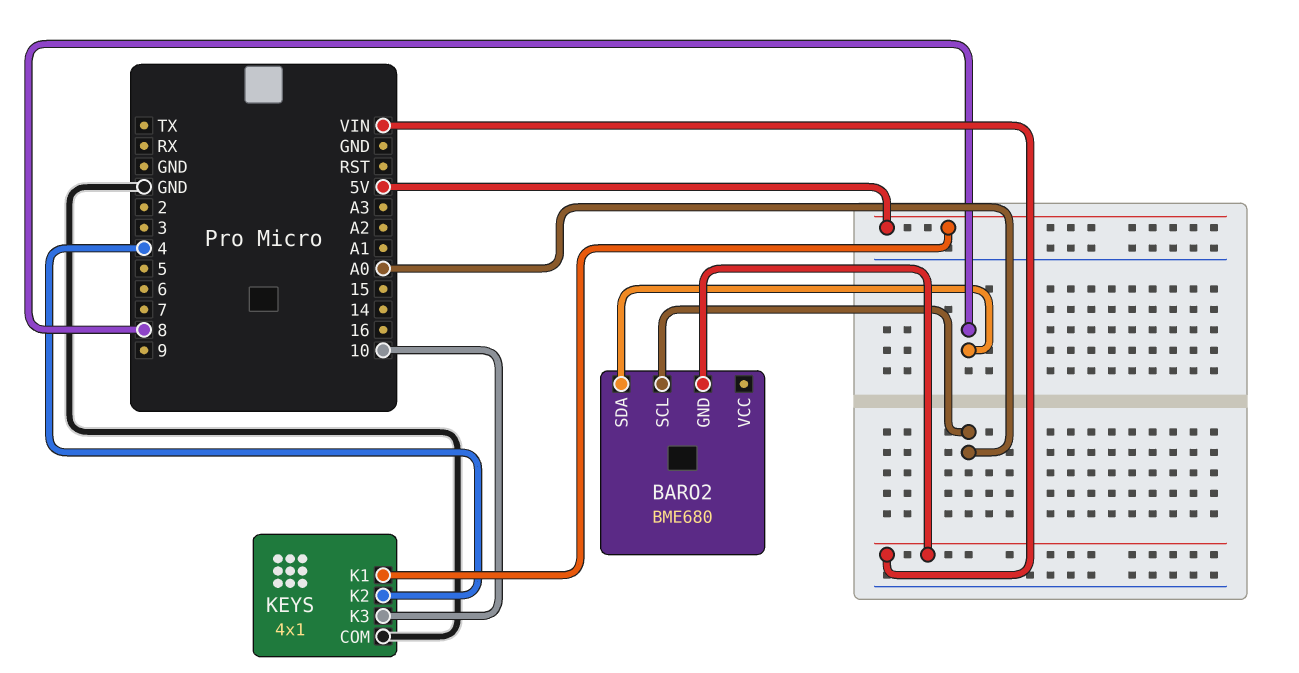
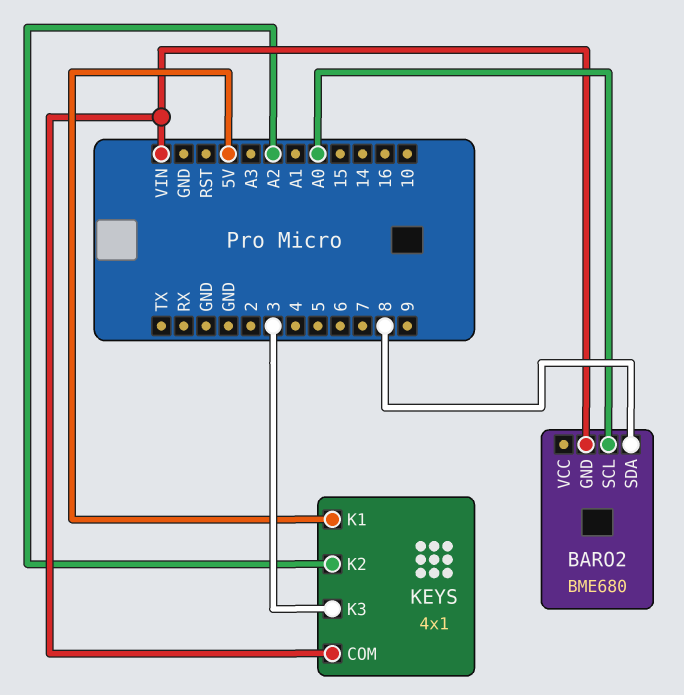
KEYS pin COM: GND -> VIN
KEYS pin K2: 4 -> A2
KEYS pin K3: 10 -> 3

